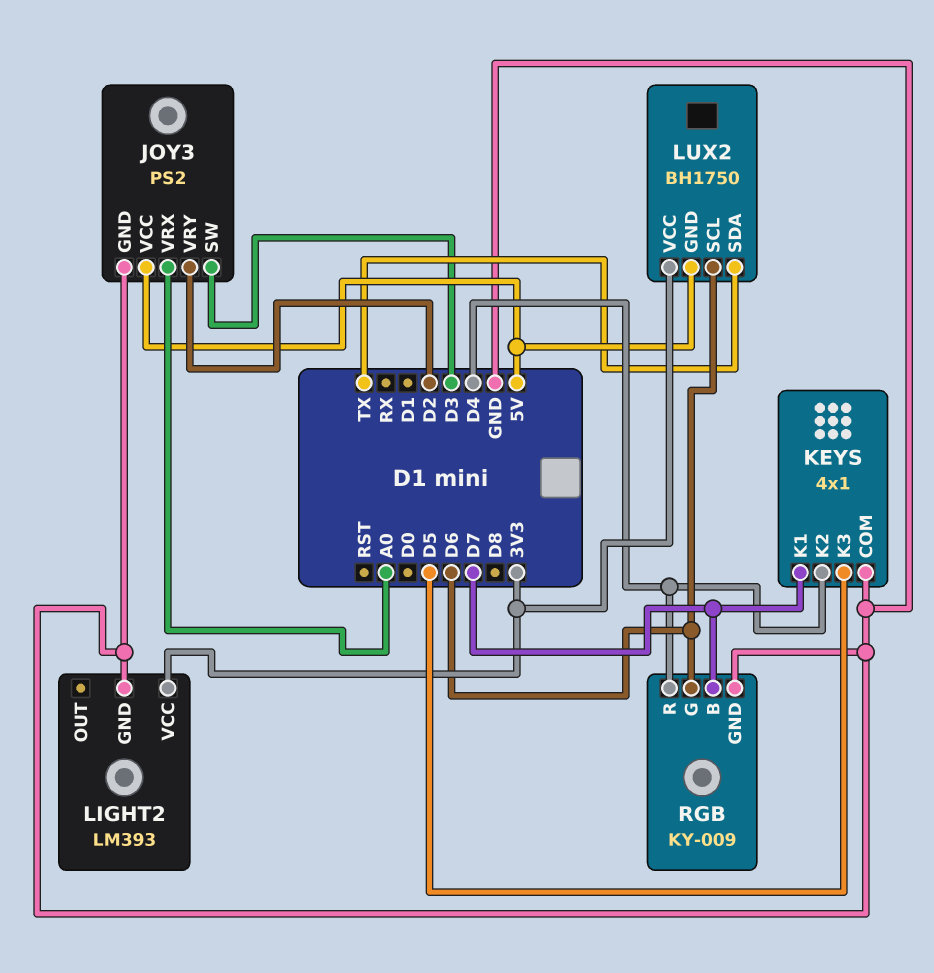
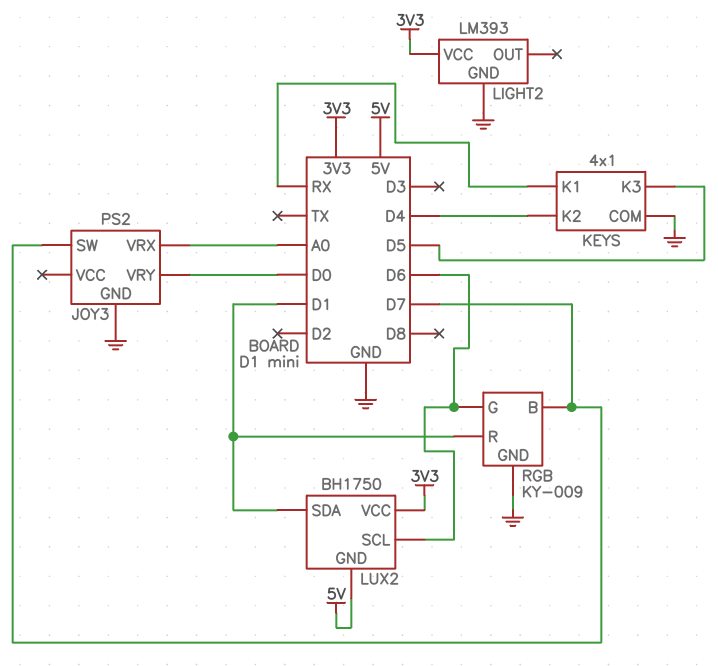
JOY3 pin SW: D3 -> D7
JOY3 pin VCC: 5V -> none
JOY3 pin VRY: D2 -> D0
KEYS pin K1: D7 -> RX
LUX2 pin SDA: TX -> D1
RGB pin R: D4 -> D1

